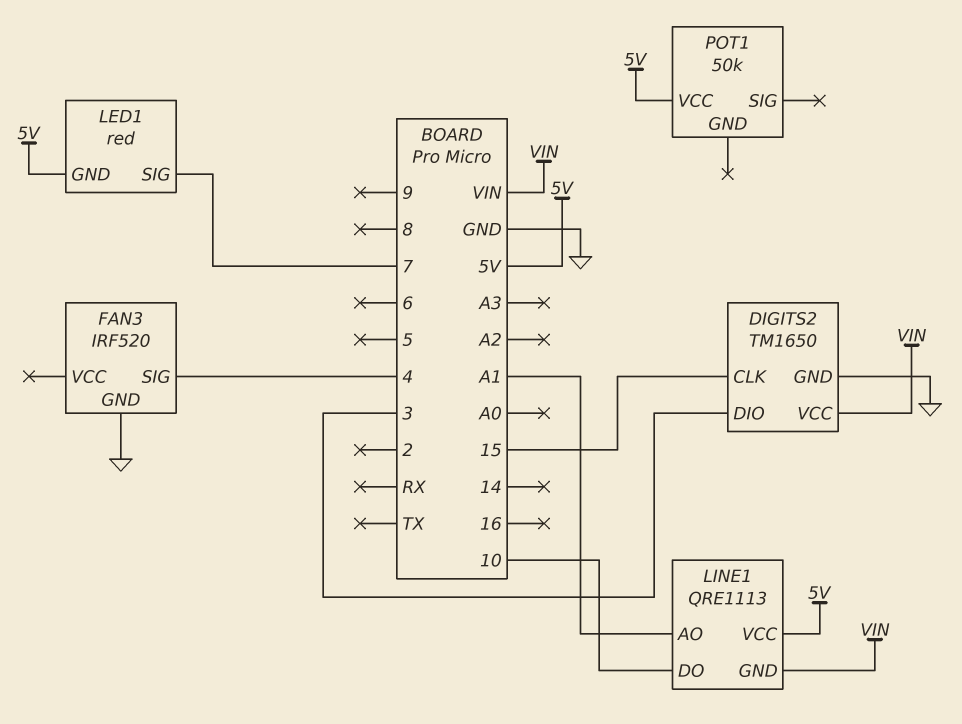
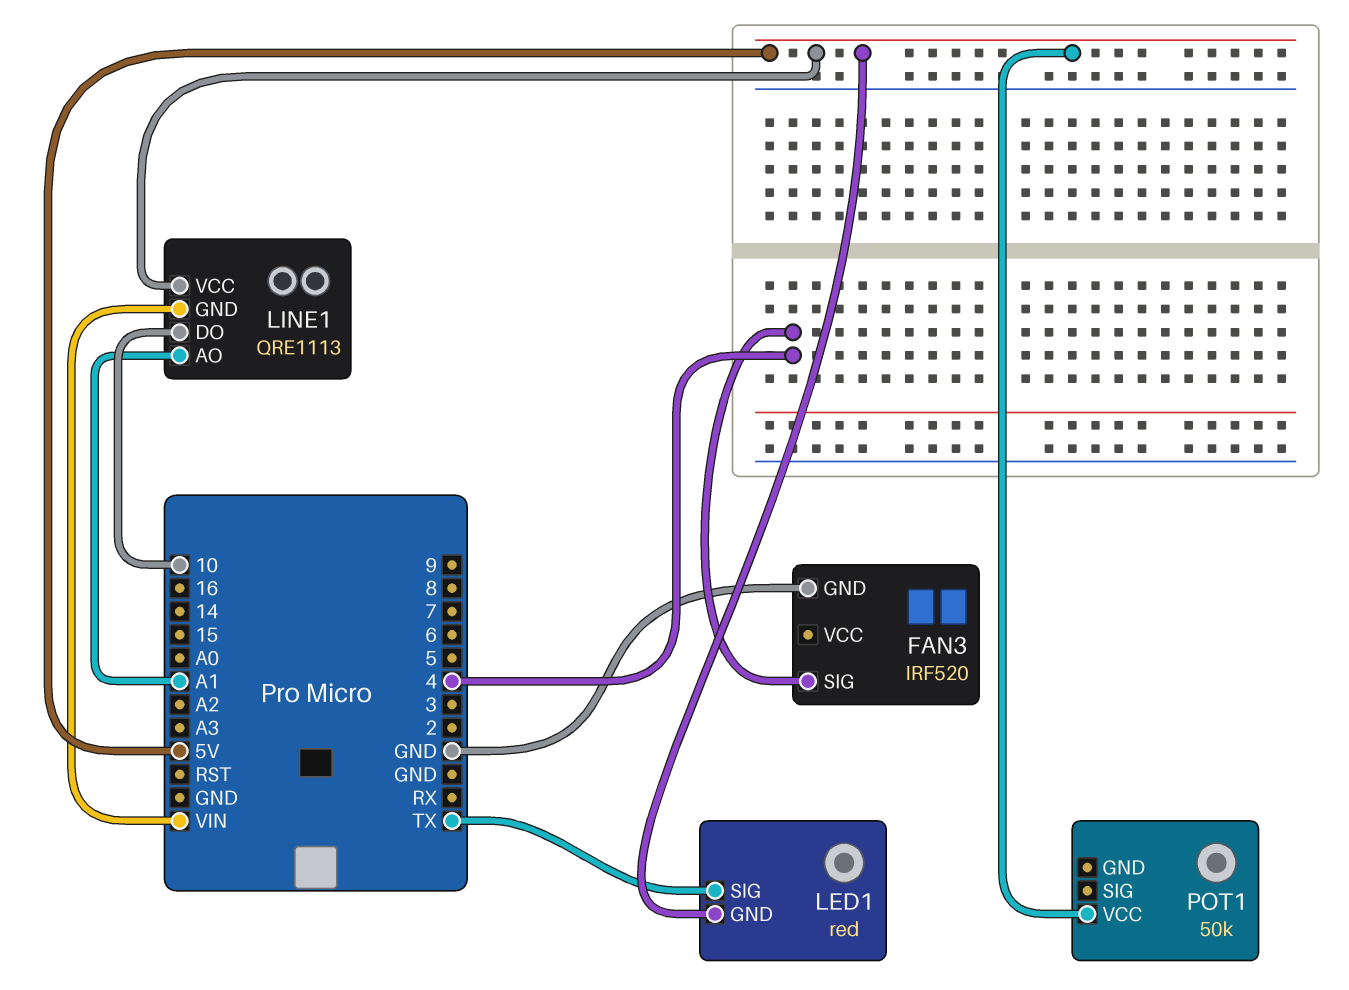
DIGITS2: TM1650 -> none
DIGITS2 pin CLK: 15 -> none
DIGITS2 pin DIO: 3 -> none
DIGITS2 pin GND: GND -> none
DIGITS2 pin VCC: VIN -> none
LED1 pin SIG: 7 -> TX

